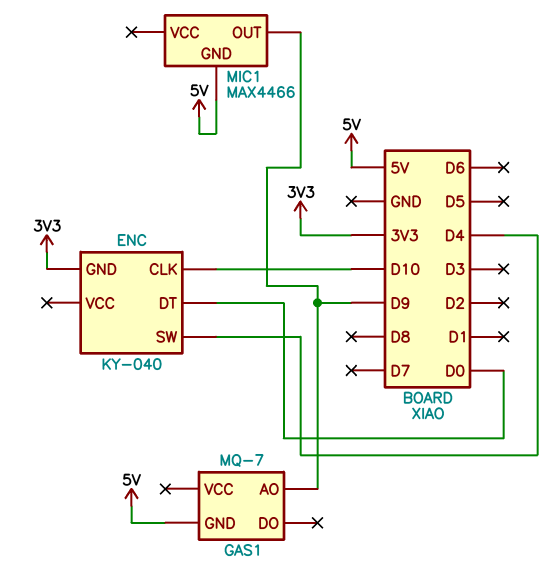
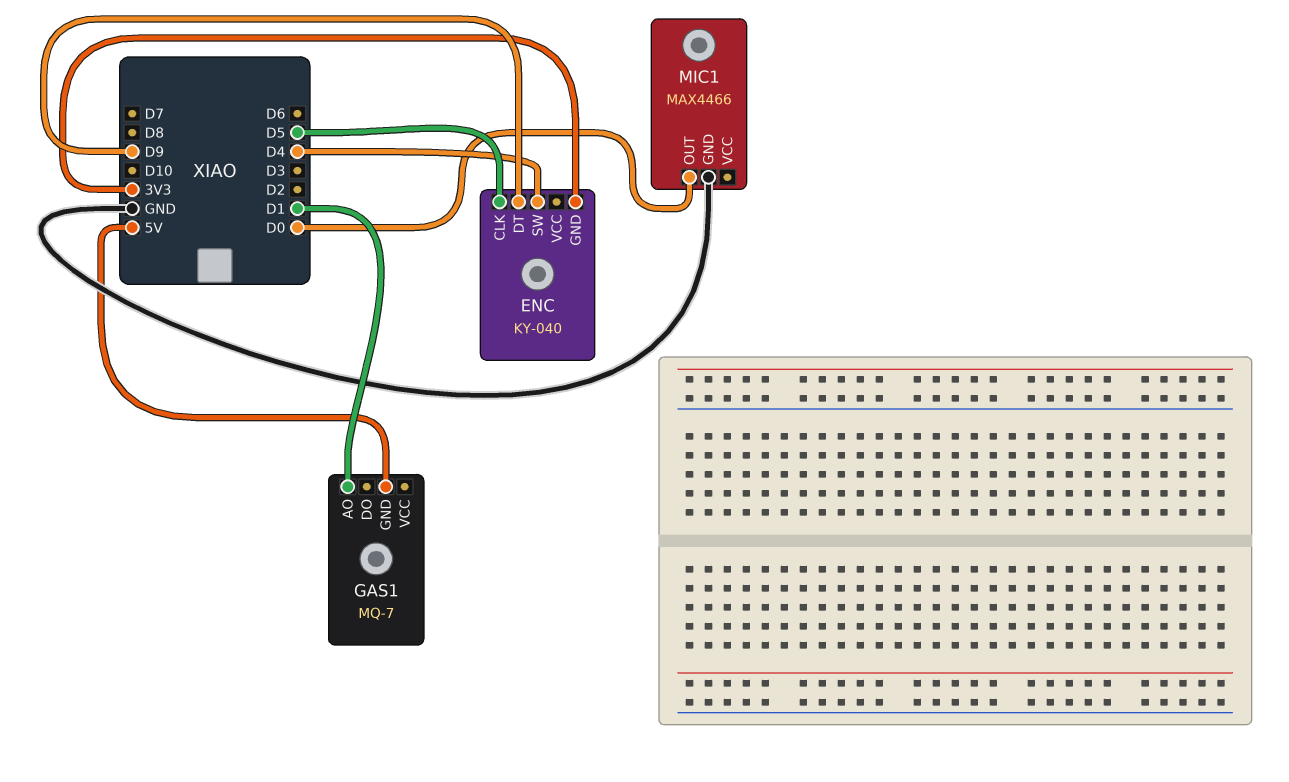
ENC pin CLK: D10 -> D5
ENC pin DT: D0 -> D9
GAS1 pin AO: D9 -> D1
MIC1 pin GND: 5V -> GND
MIC1 pin OUT: D9 -> D0

